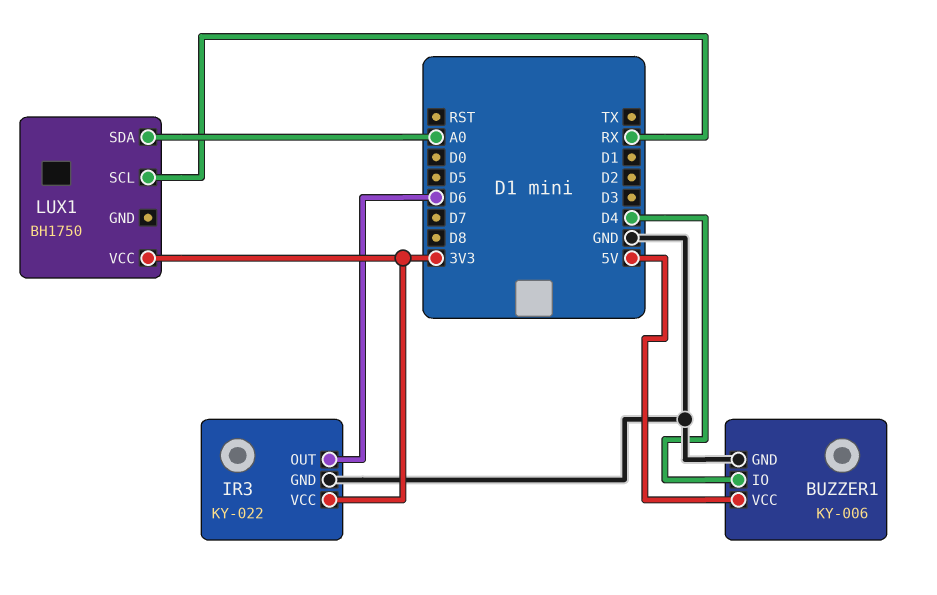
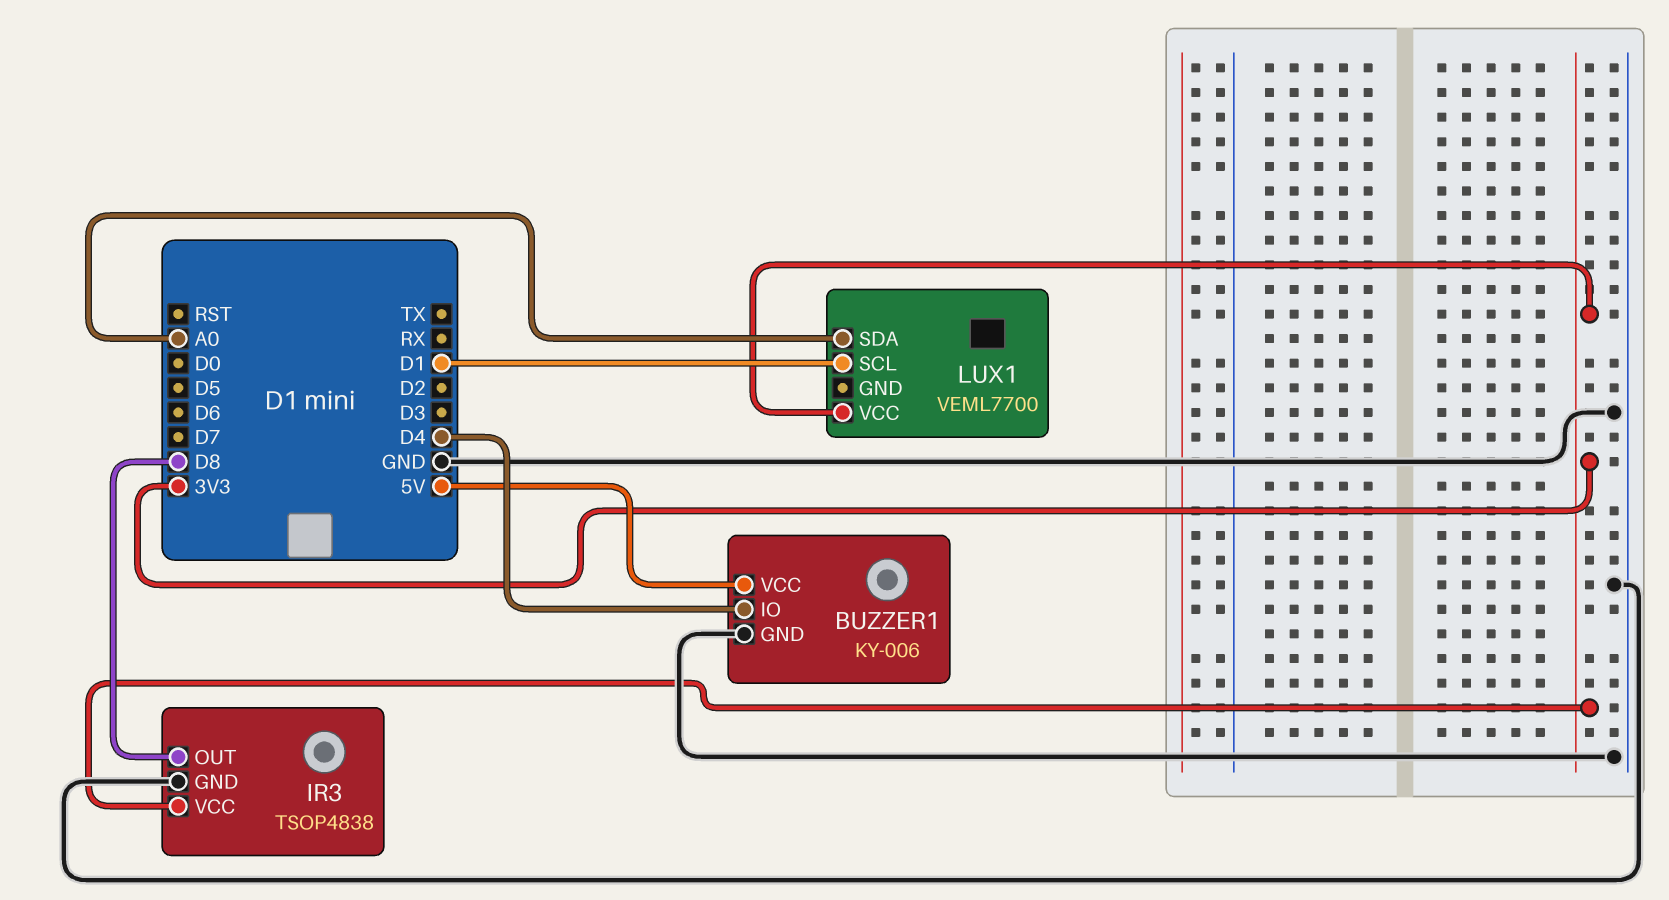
IR3: KY-022 -> TSOP4838
IR3 pin OUT: D6 -> D8
LUX1: BH1750 -> VEML7700
LUX1 pin SCL: RX -> D1

